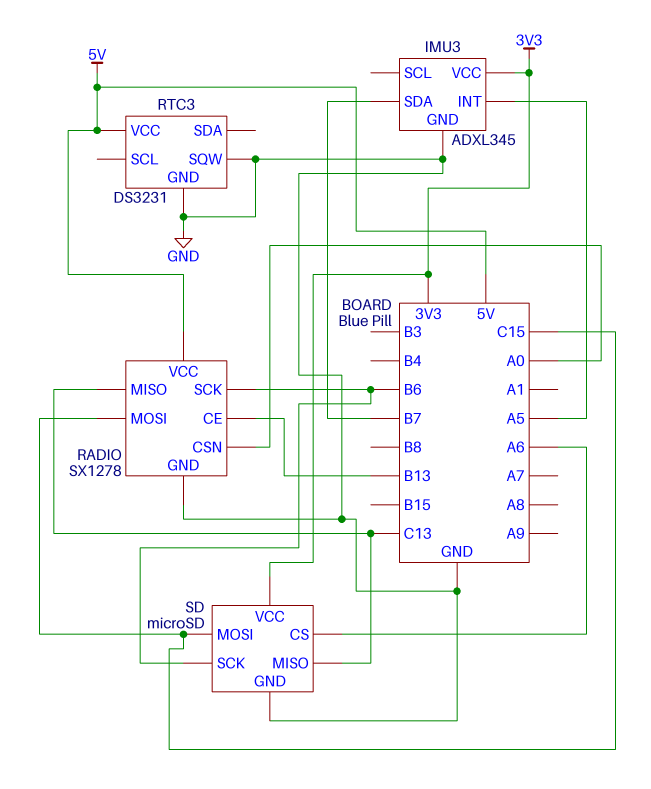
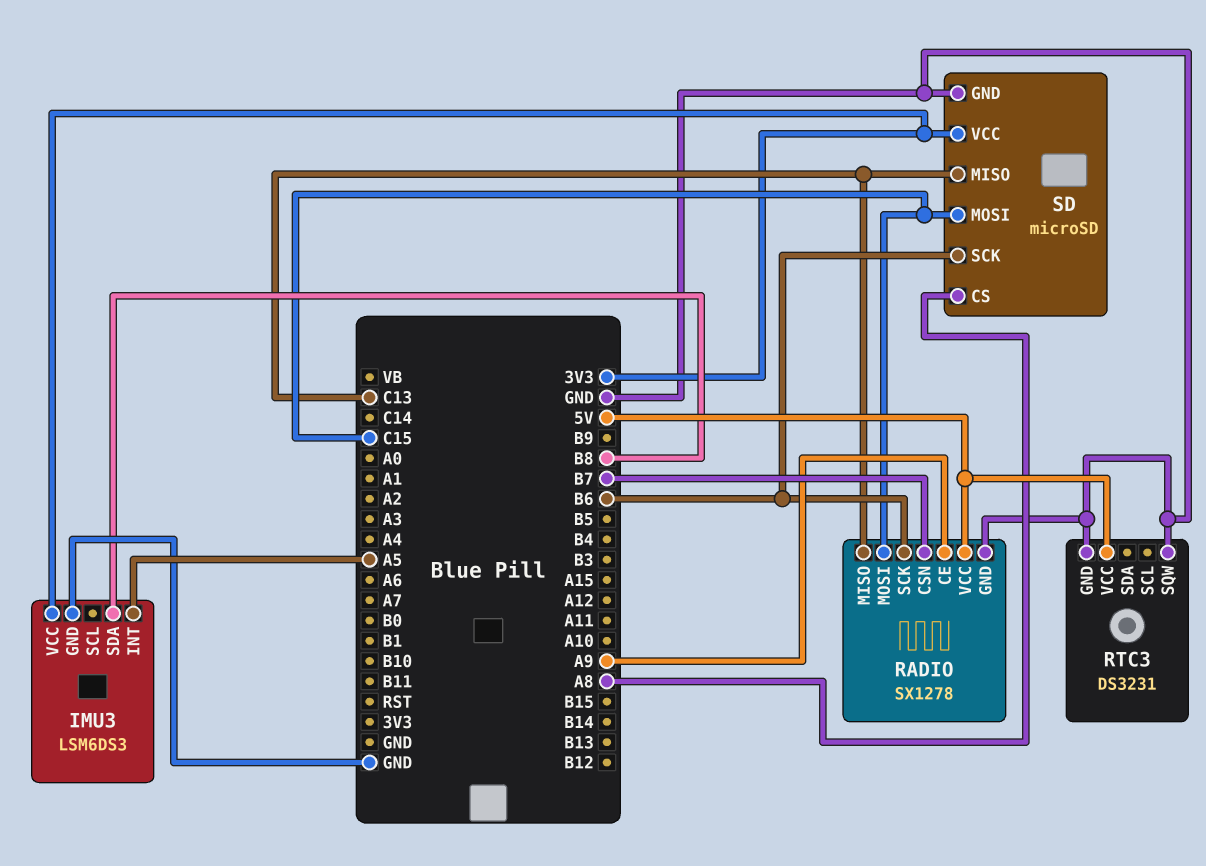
IMU3: ADXL345 -> LSM6DS3
IMU3 pin SDA: B7 -> B8
RADIO pin CE: B13 -> A9
RADIO pin CSN: A0 -> B7
SD pin CS: A6 -> A8

